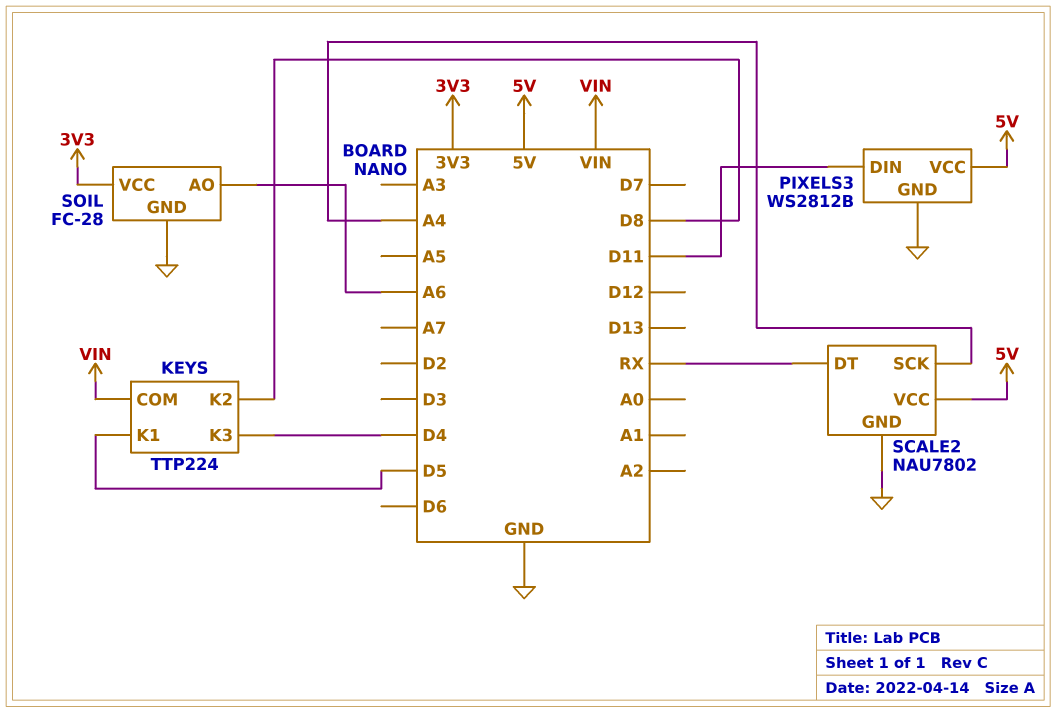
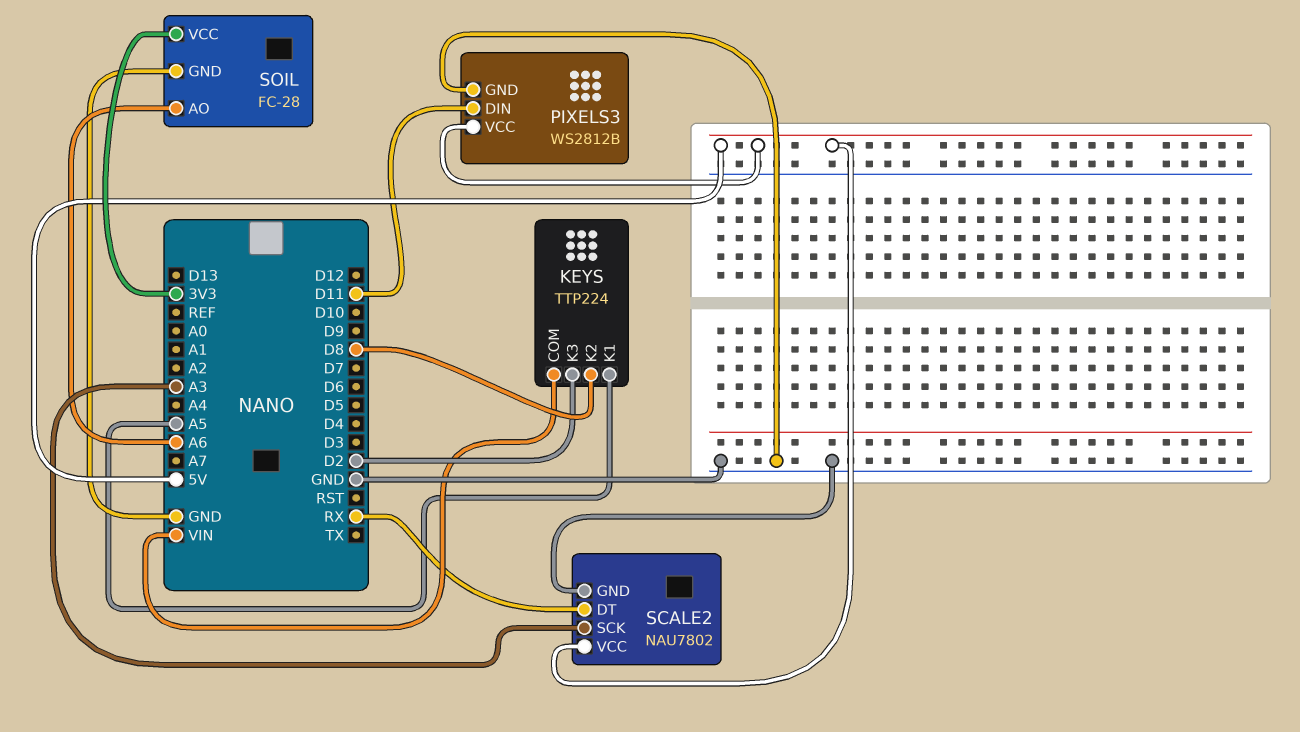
KEYS pin K1: D5 -> A5
KEYS pin K3: D4 -> D2
SCALE2 pin SCK: A4 -> A3

